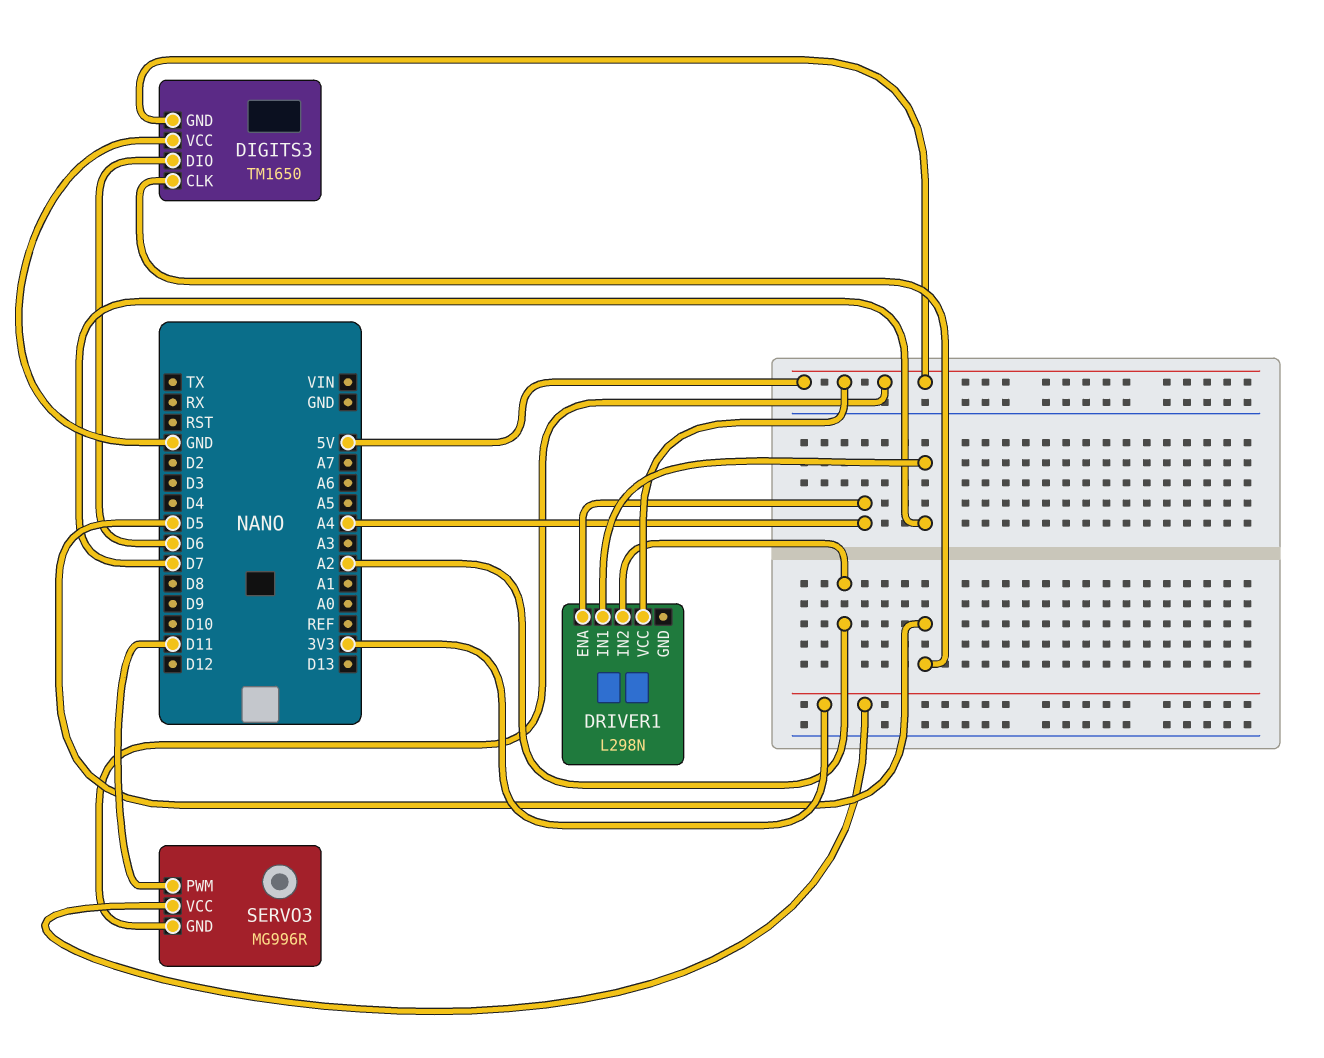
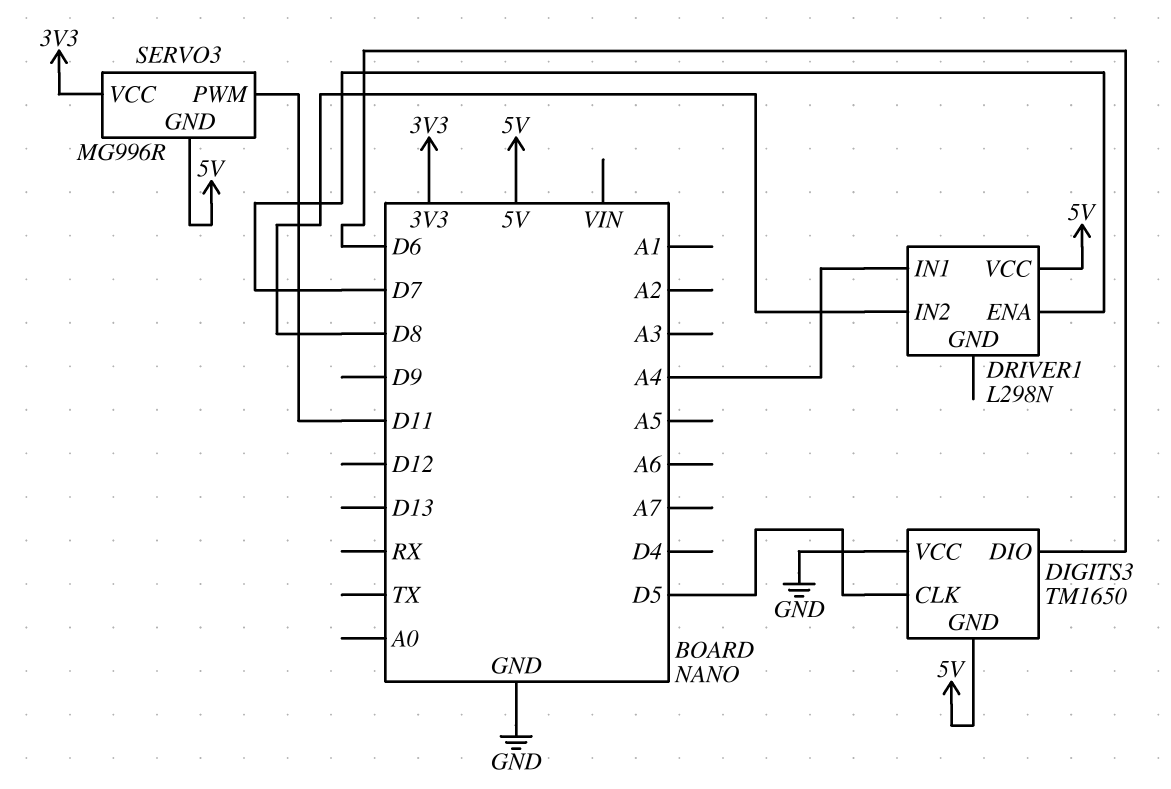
DRIVER1 pin ENA: A4 -> D7
DRIVER1 pin IN1: D7 -> A4
DRIVER1 pin IN2: A2 -> D8

